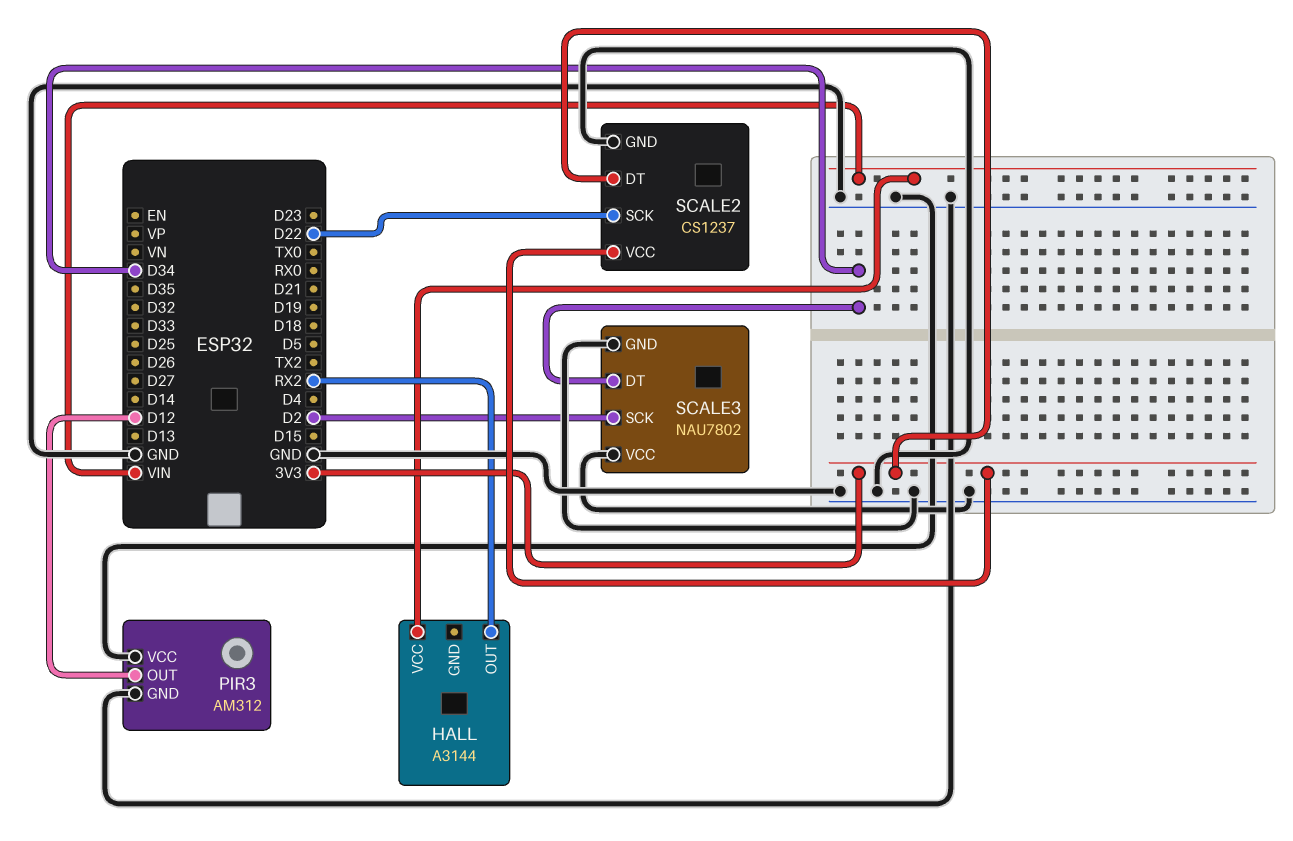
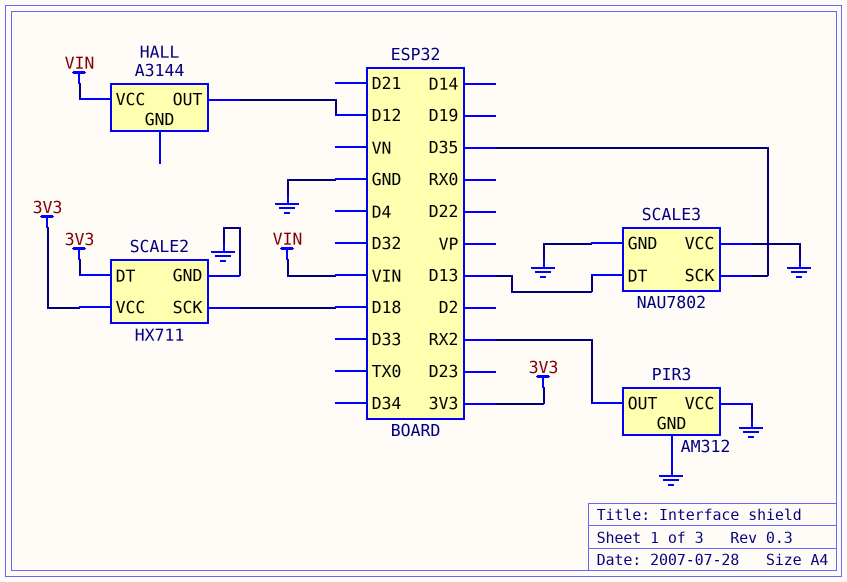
HALL pin OUT: RX2 -> D12
PIR3 pin OUT: D12 -> RX2
SCALE2: CS1237 -> HX711
SCALE2 pin SCK: D22 -> D18
SCALE3 pin DT: D34 -> D13
SCALE3 pin SCK: D2 -> D35

